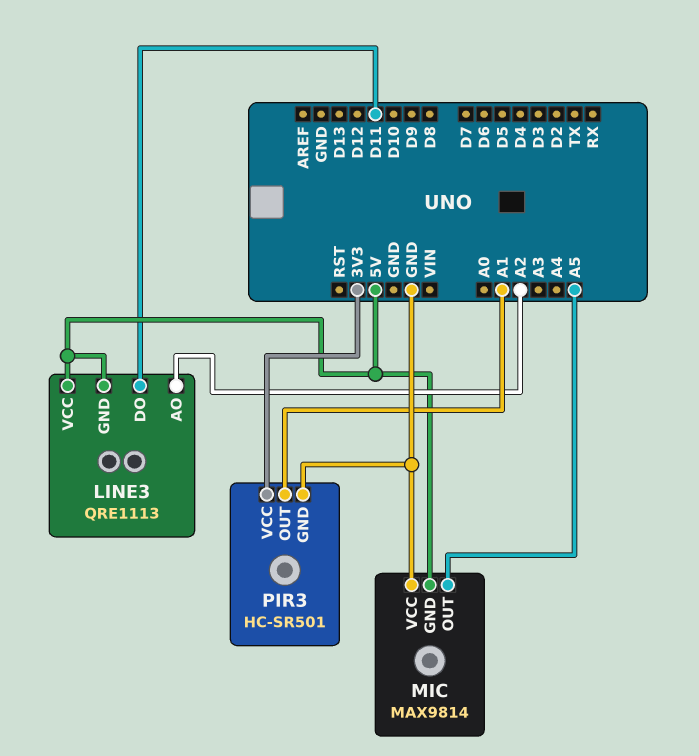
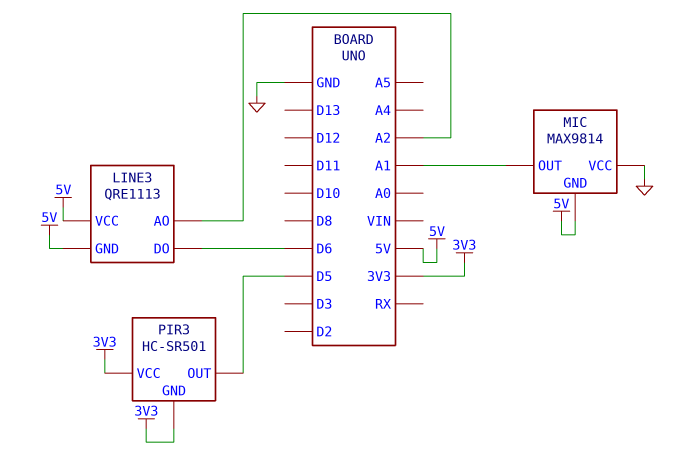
LINE3 pin DO: D11 -> D6
MIC pin OUT: A5 -> A1
PIR3 pin GND: GND -> 3V3
PIR3 pin OUT: A1 -> D5

